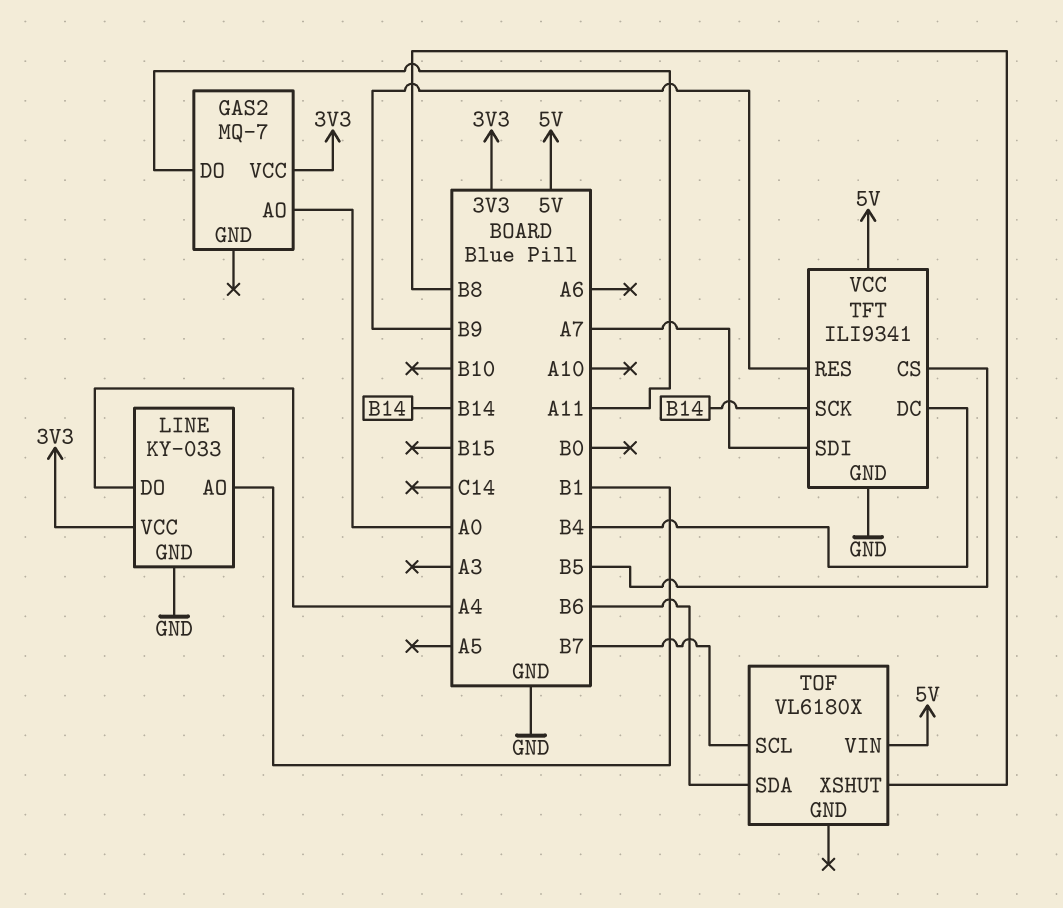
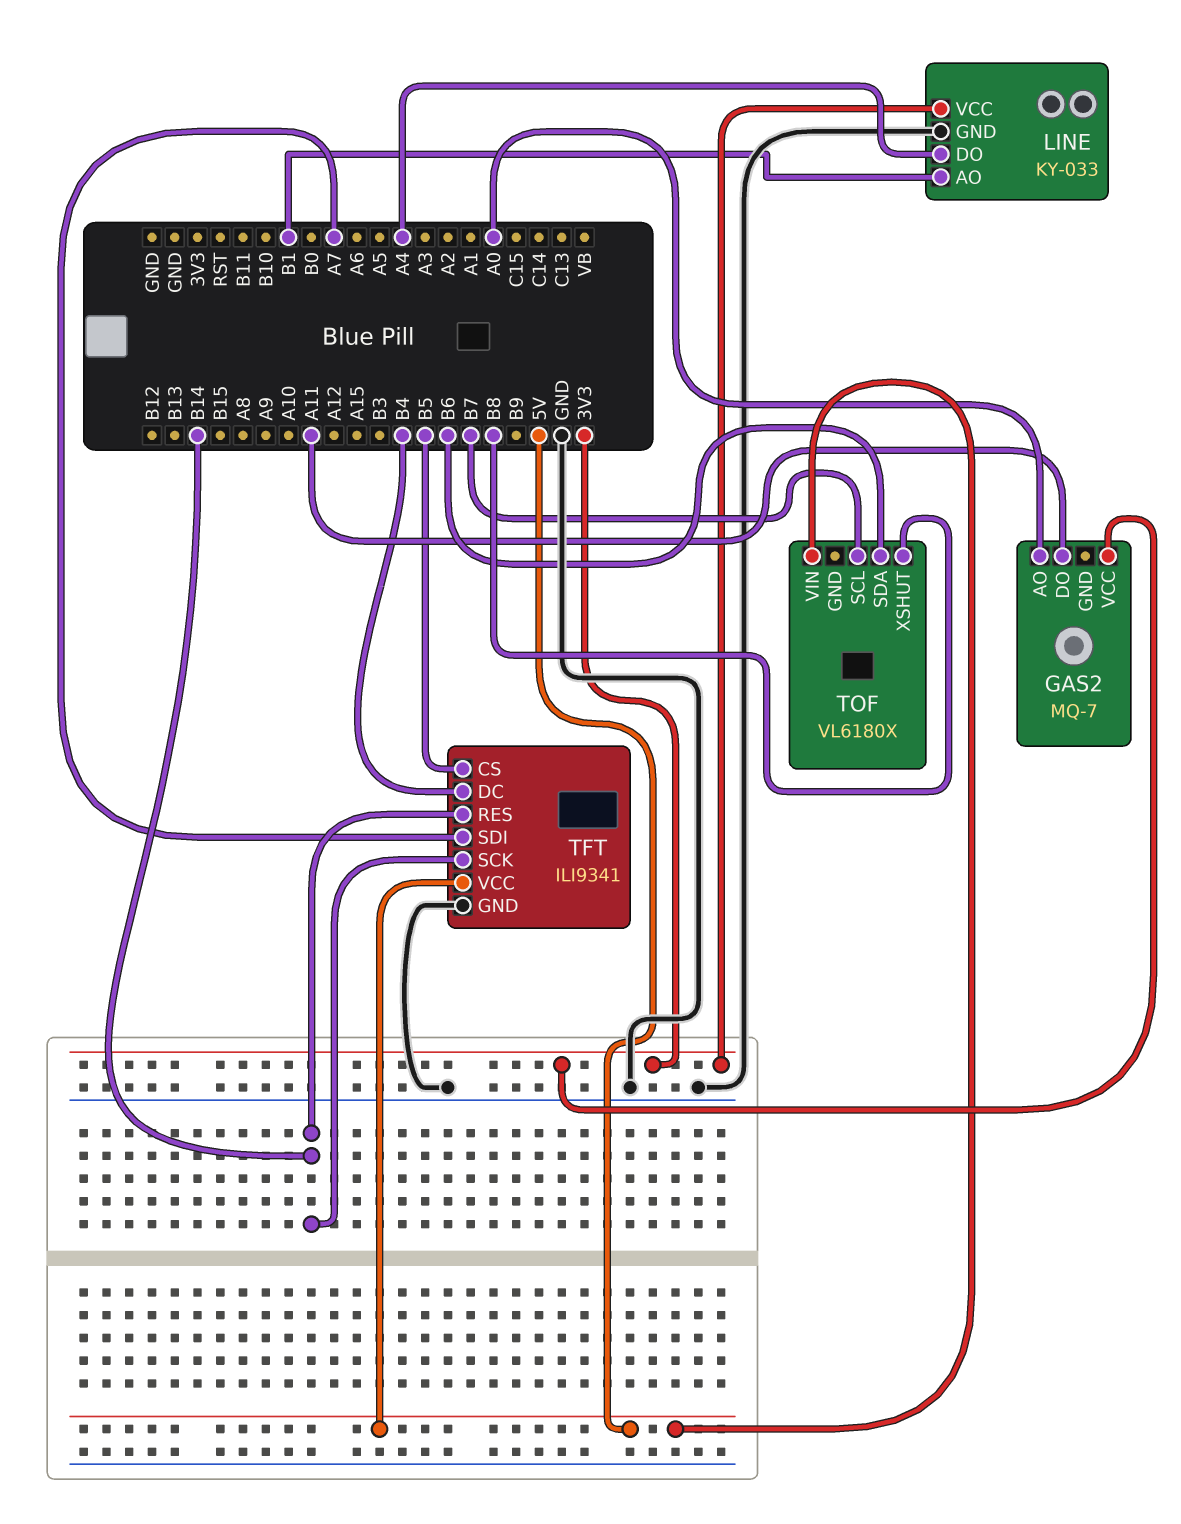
TFT pin RES: B9 -> B14

